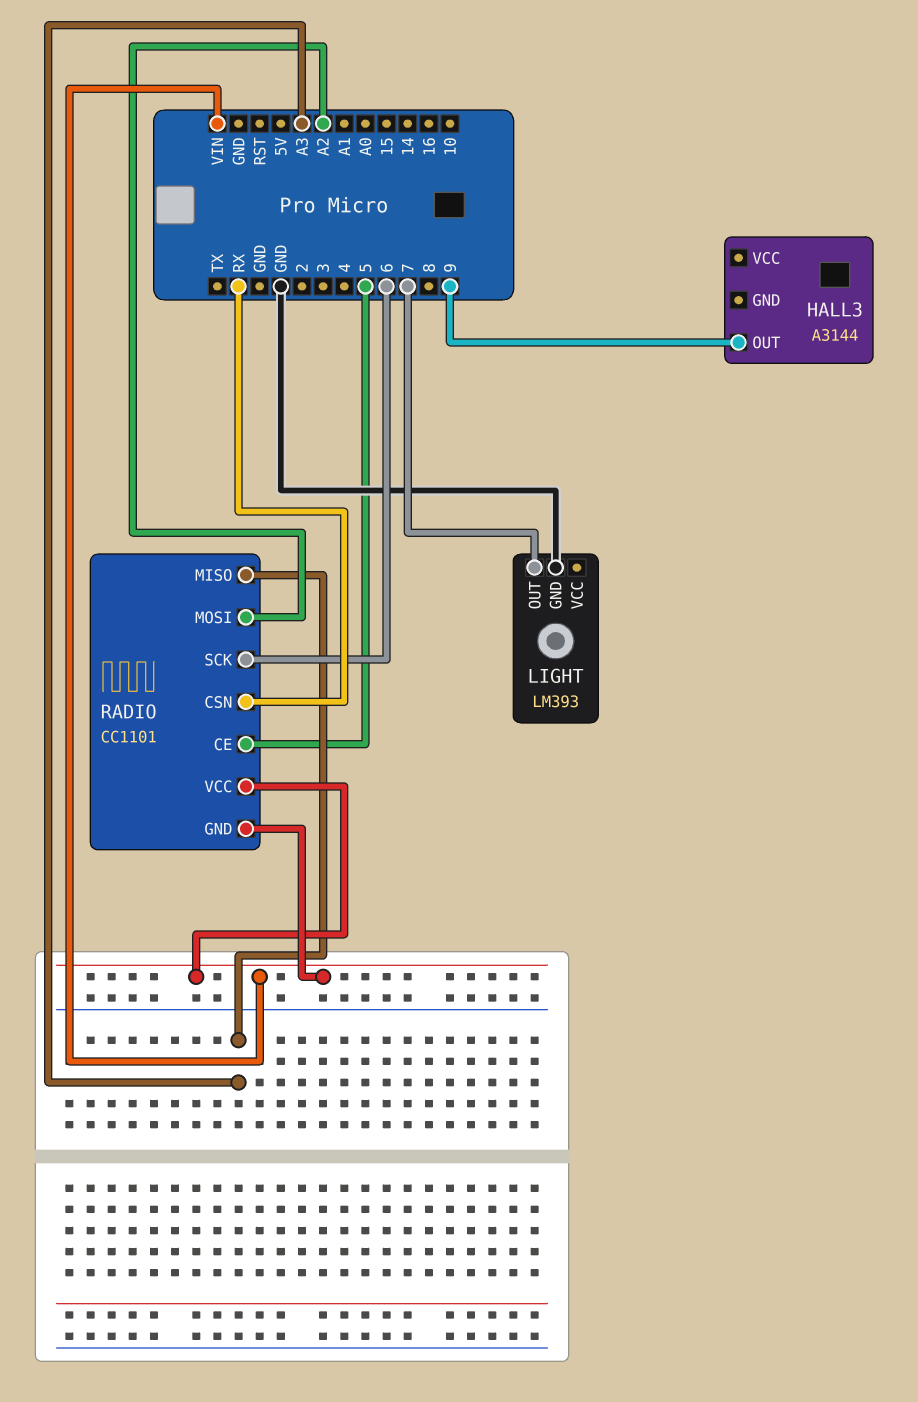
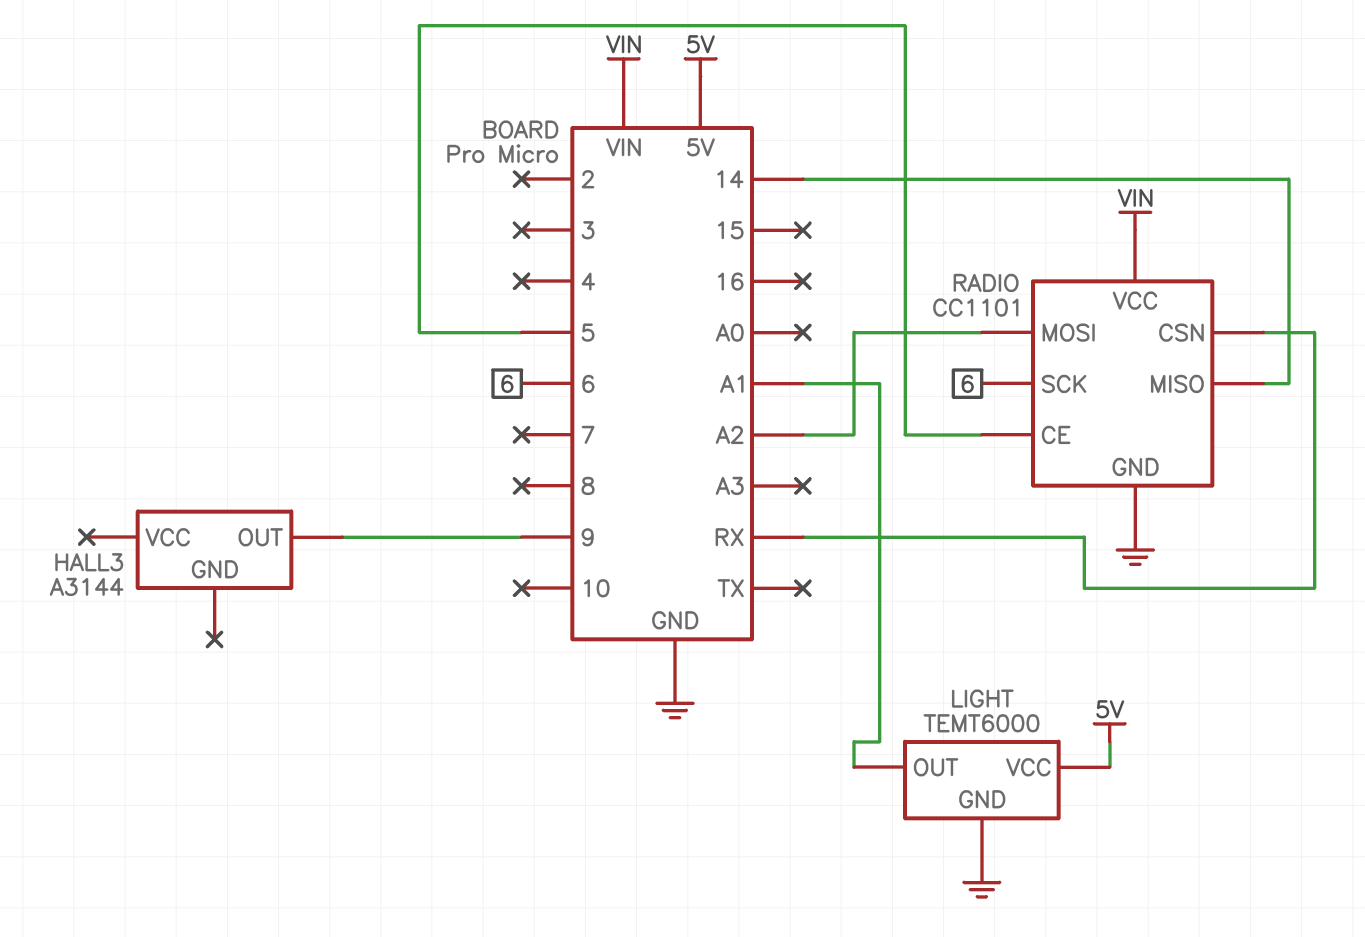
LIGHT: LM393 -> TEMT6000
LIGHT pin OUT: 7 -> A1
LIGHT pin VCC: none -> 5V
RADIO pin GND: VIN -> GND
RADIO pin MISO: A3 -> 14

